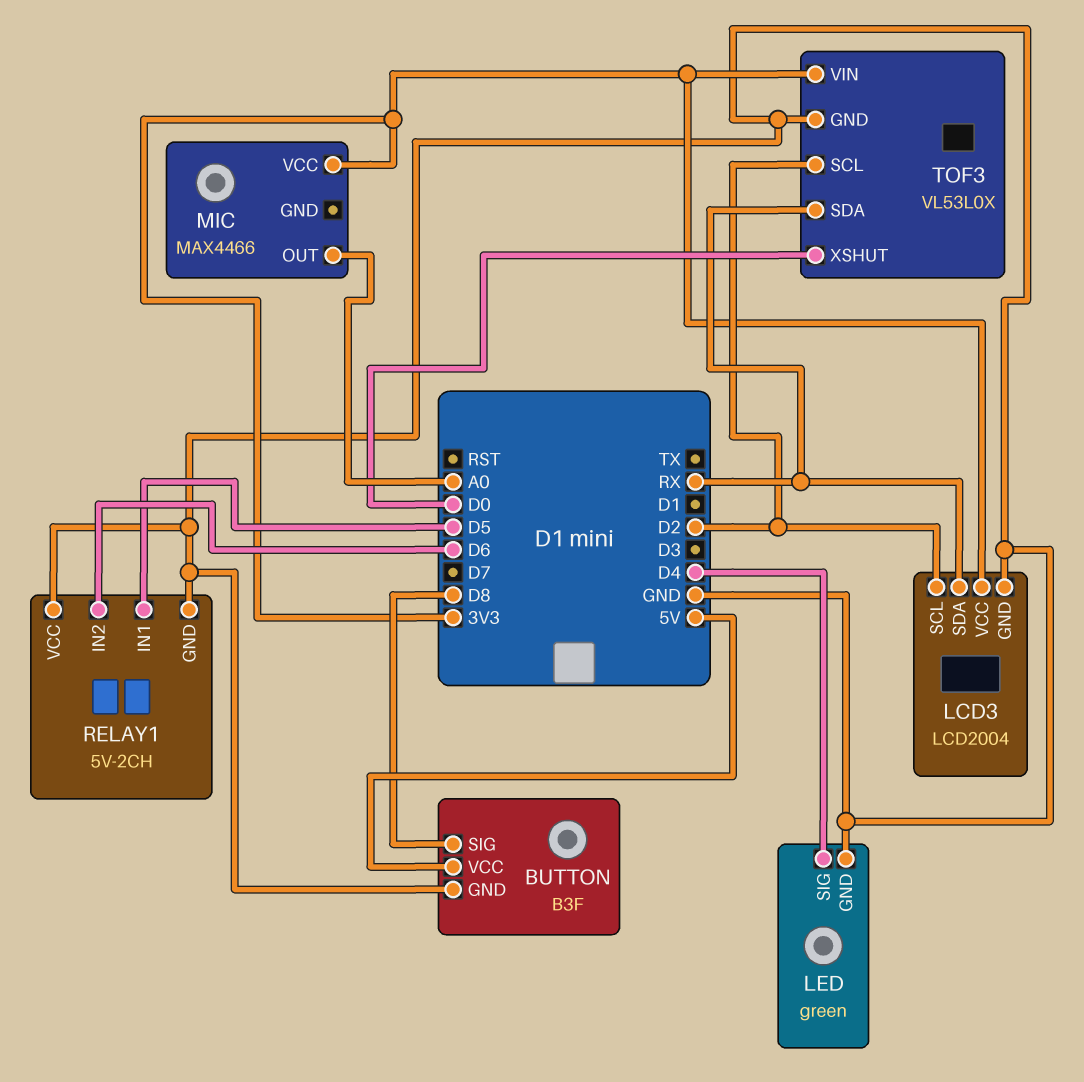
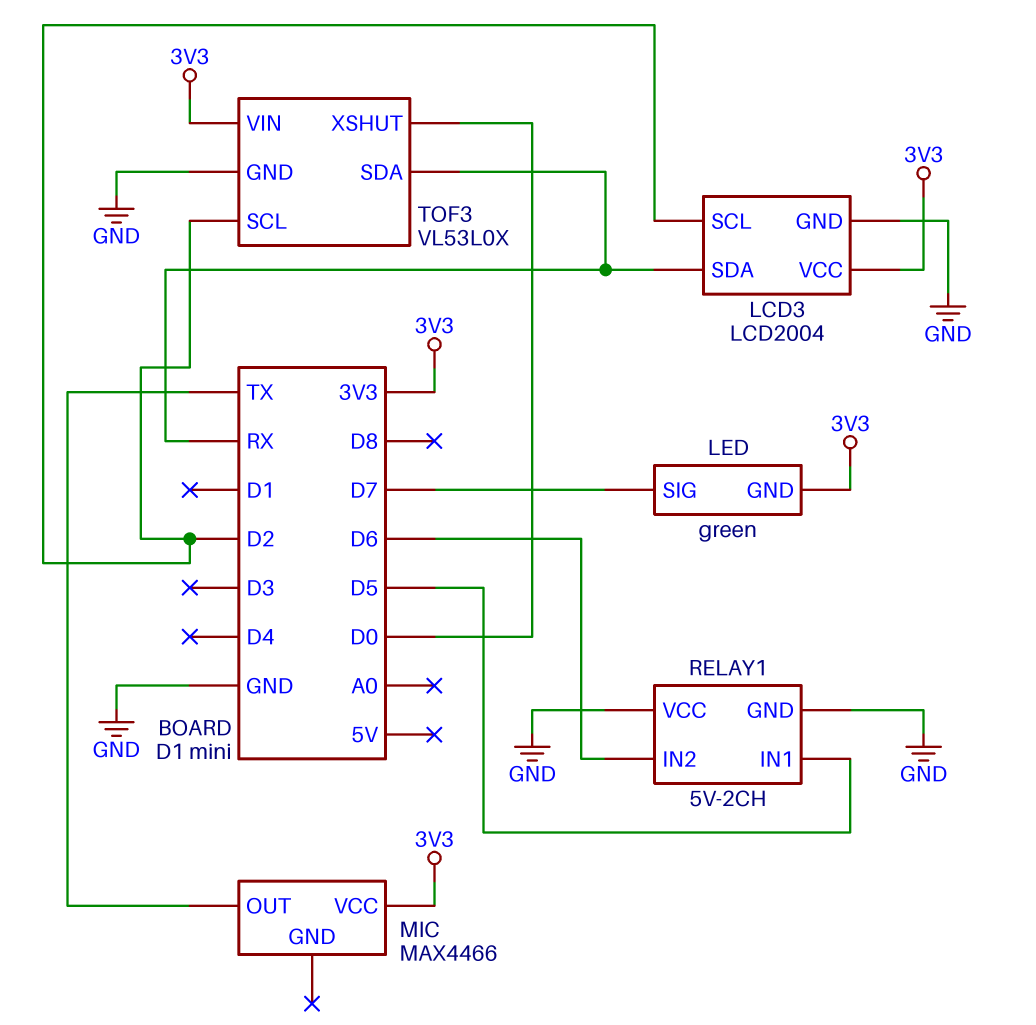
BUTTON: B3F -> none
BUTTON pin GND: GND -> none
BUTTON pin SIG: D8 -> none
BUTTON pin VCC: 5V -> none
LED pin GND: GND -> 3V3
LED pin SIG: D4 -> D7
MIC pin OUT: A0 -> TX

